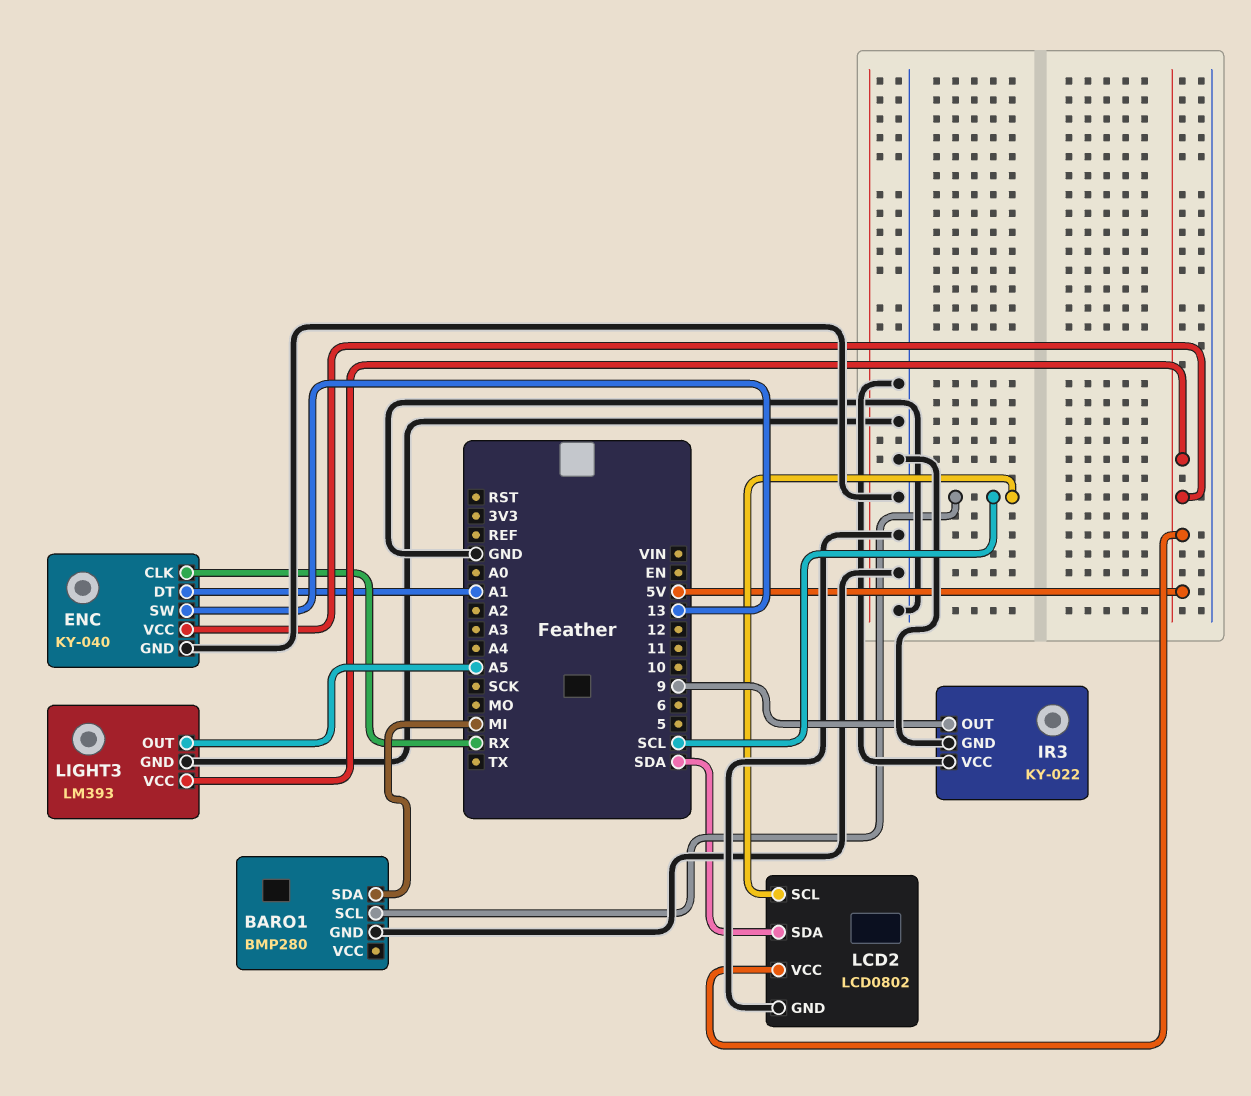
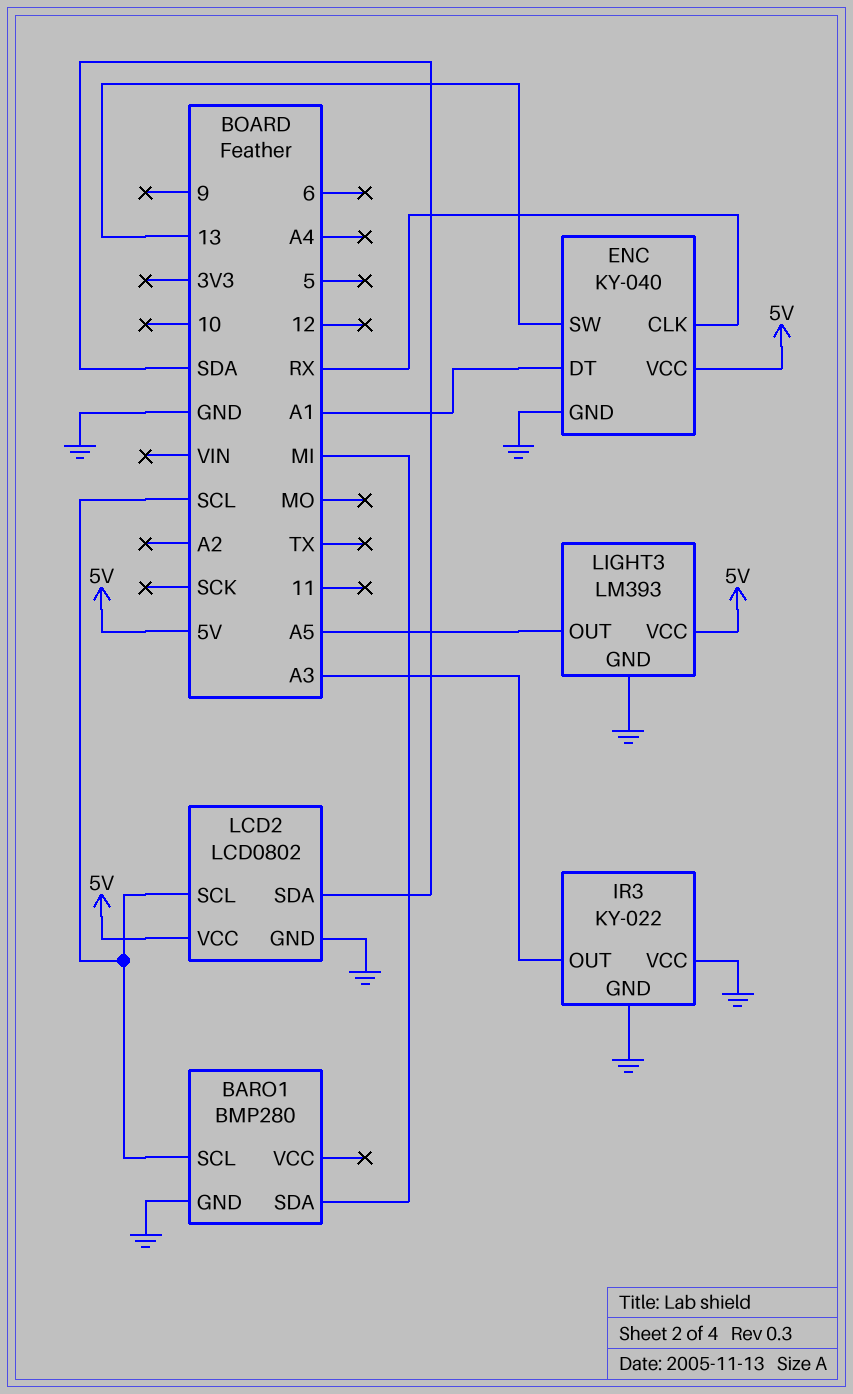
IR3 pin OUT: 9 -> A3

